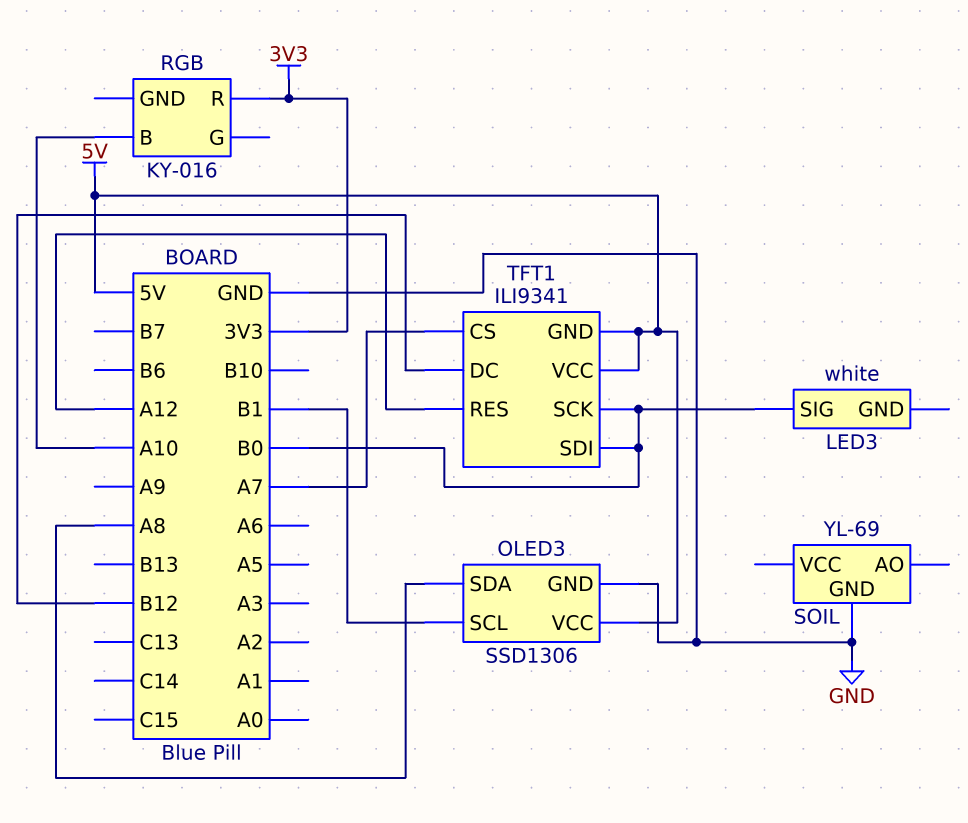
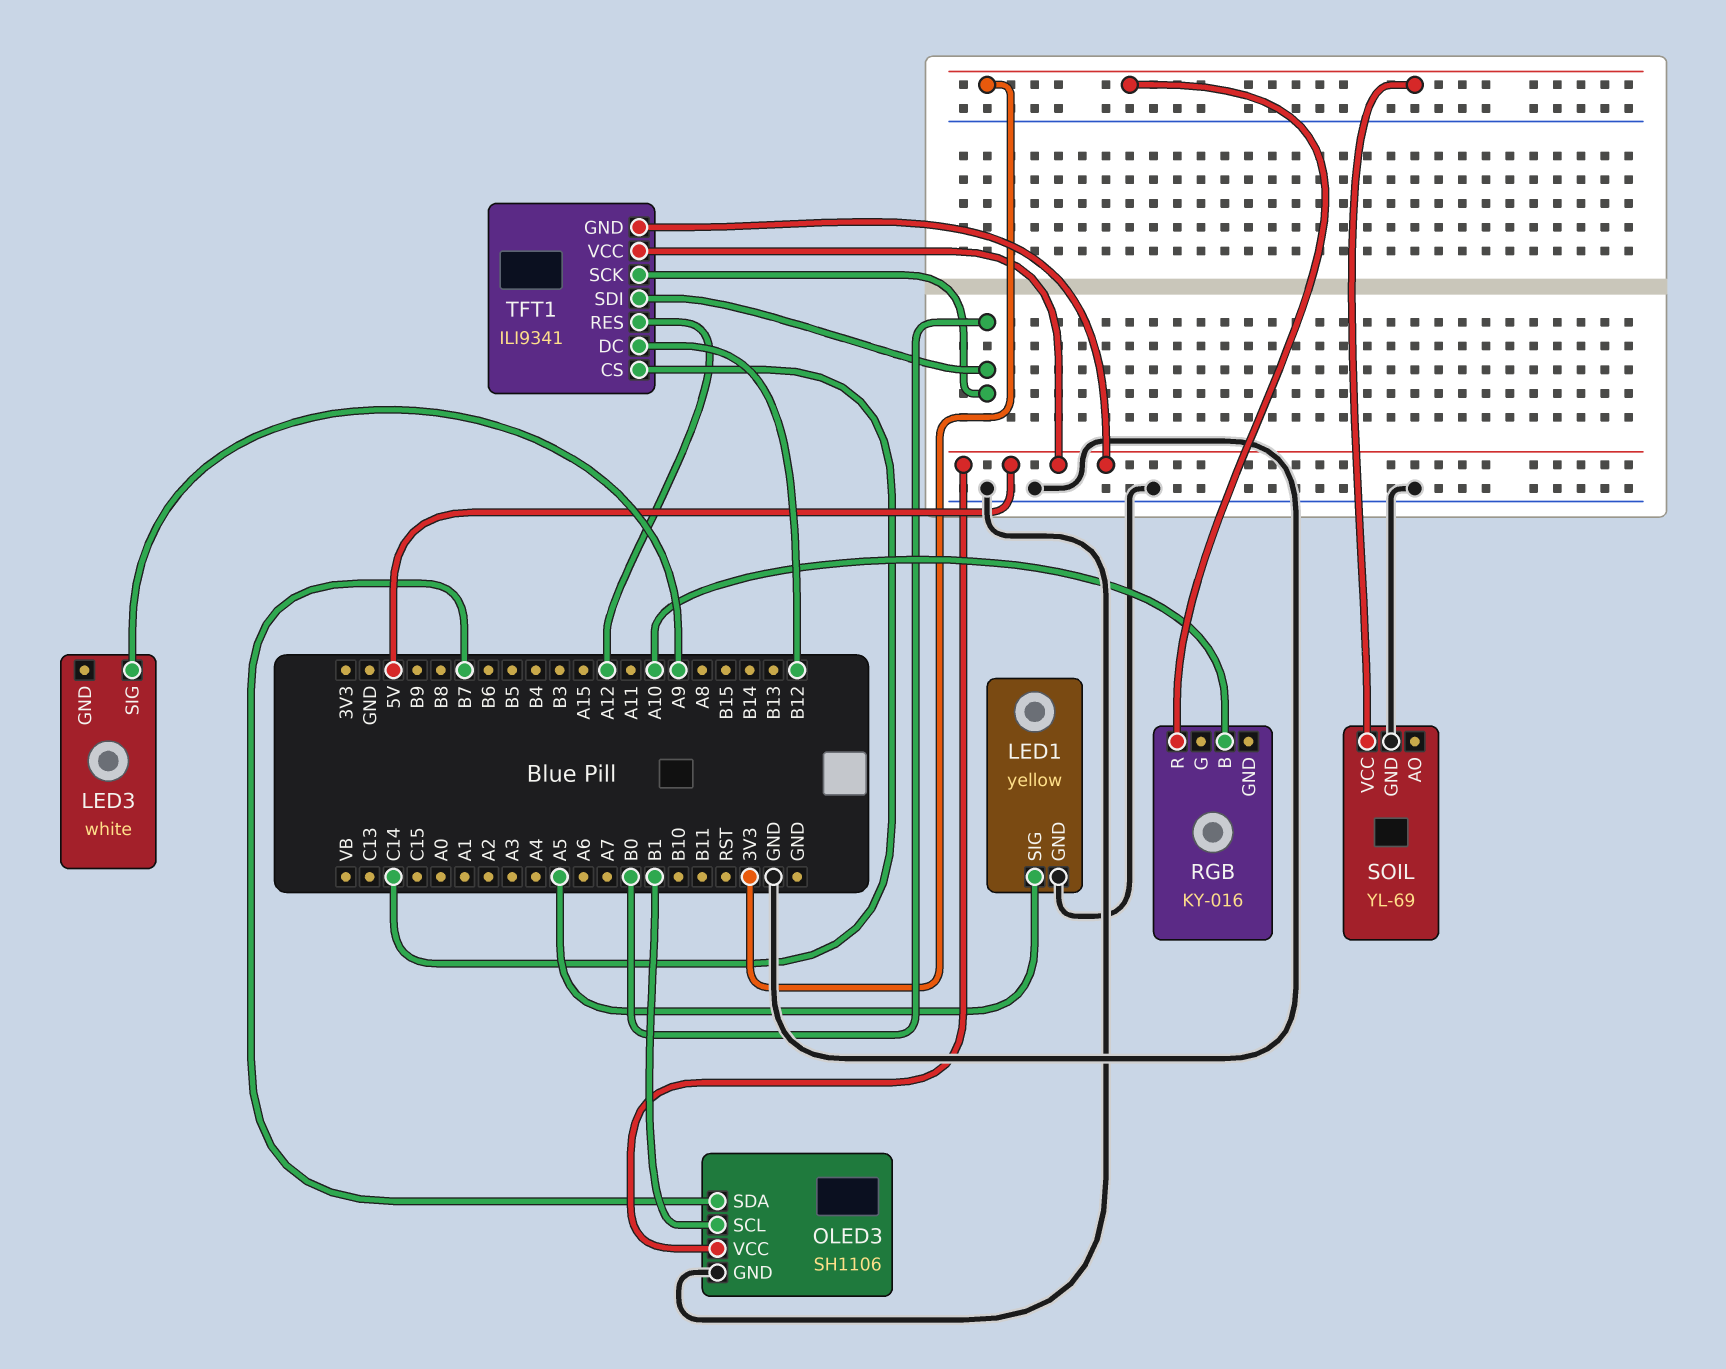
LED1: none -> yellow
LED1 pin GND: none -> GND
LED1 pin SIG: none -> A5
LED3 pin SIG: B0 -> A9
OLED3: SSD1306 -> SH1106
OLED3 pin SDA: A8 -> B7
SOIL pin VCC: none -> 3V3
TFT1 pin CS: A7 -> C14

